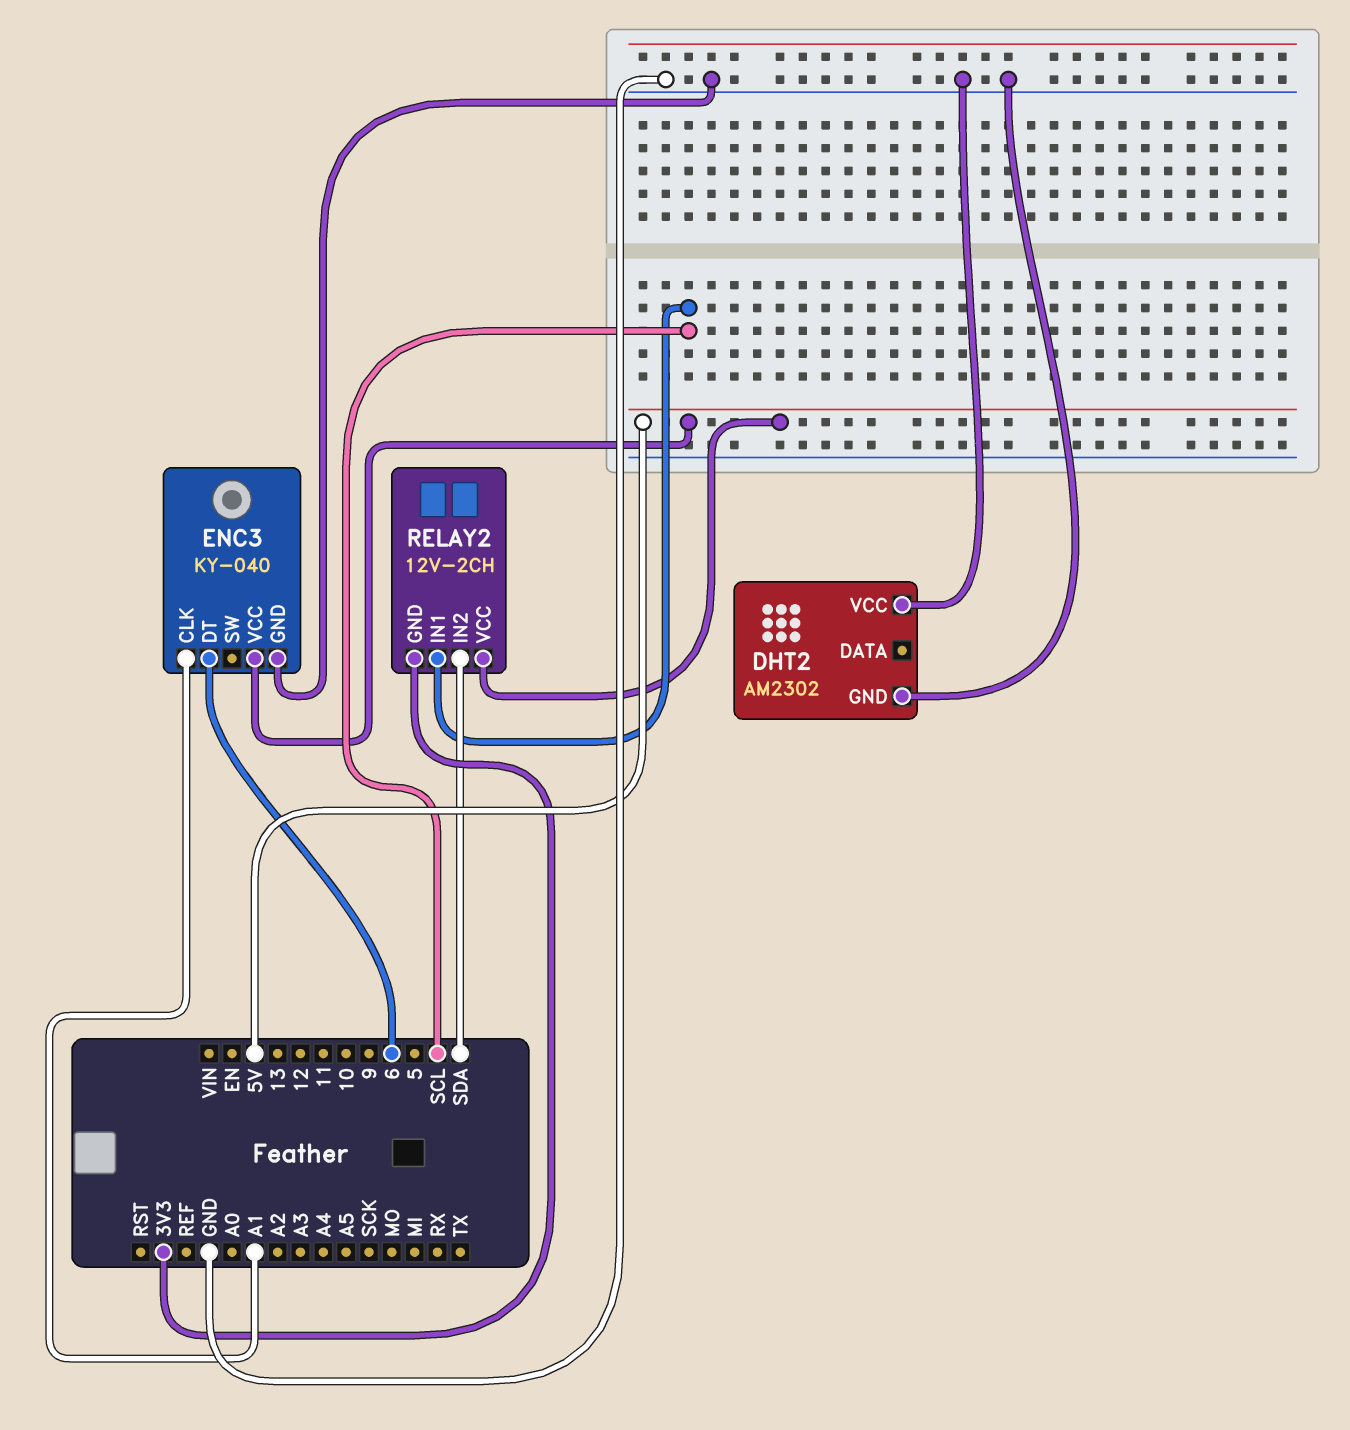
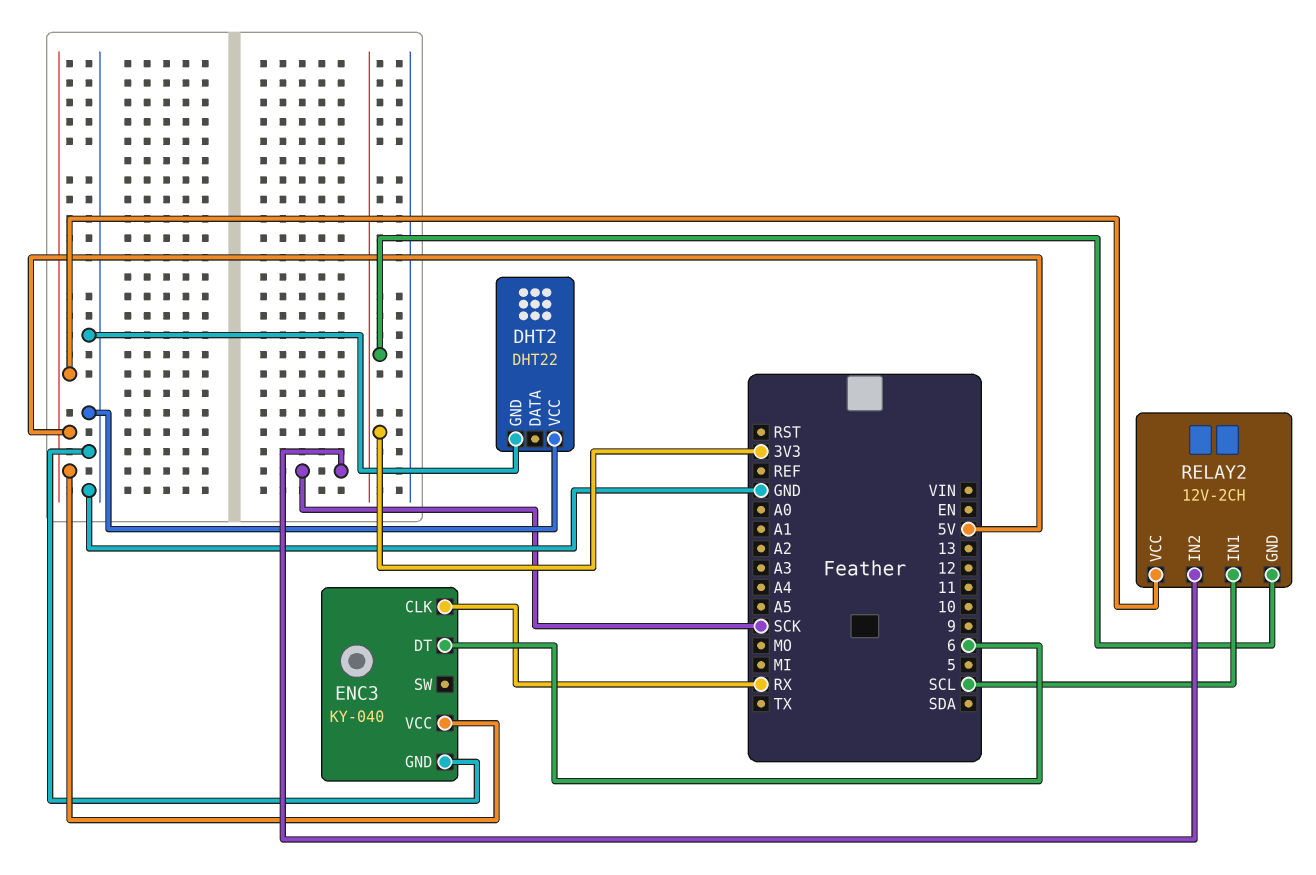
DHT2: AM2302 -> DHT22
ENC3 pin CLK: A1 -> RX
RELAY2 pin IN2: SDA -> SCK

